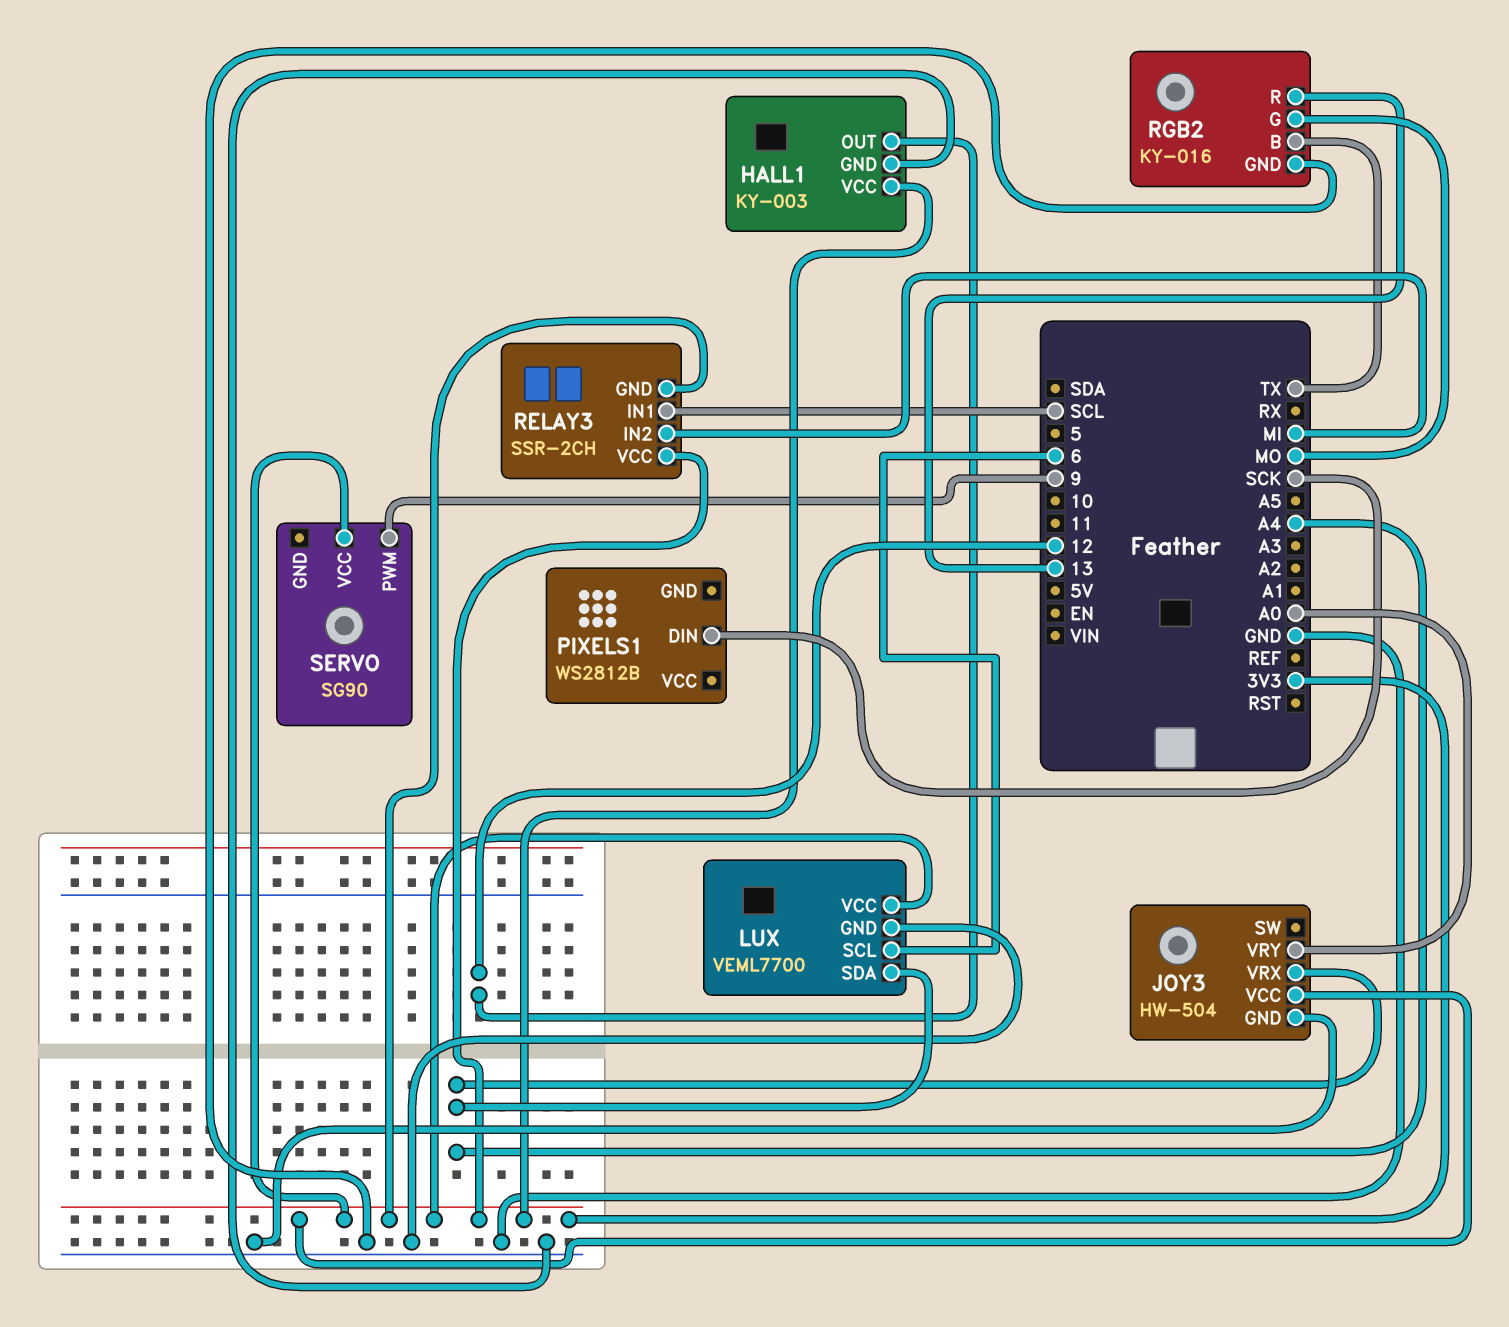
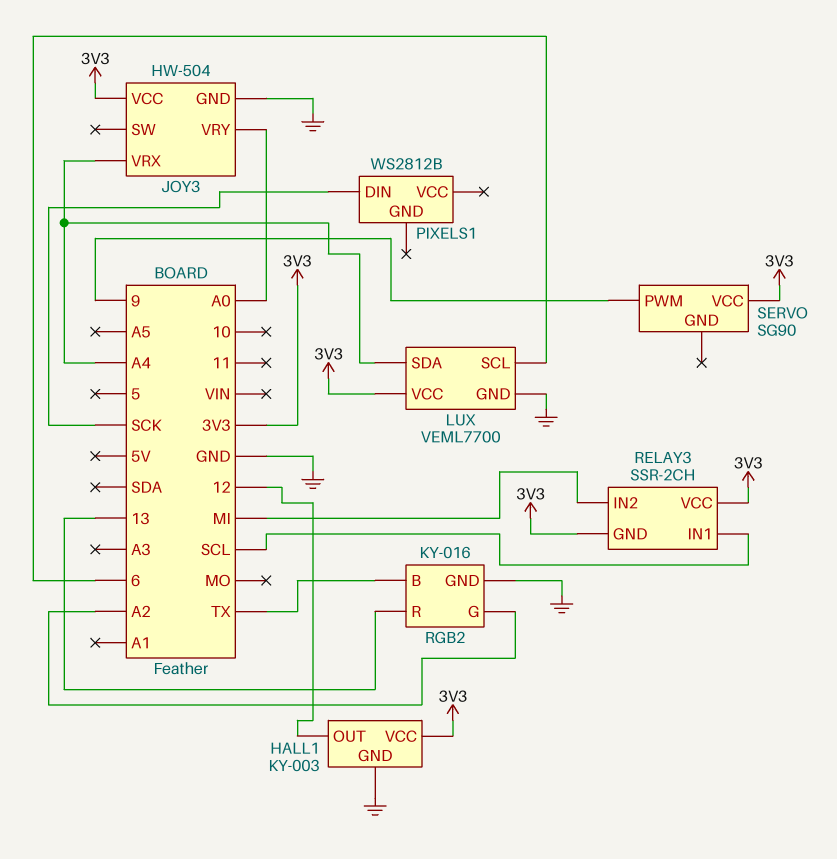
RGB2 pin G: MO -> A2

